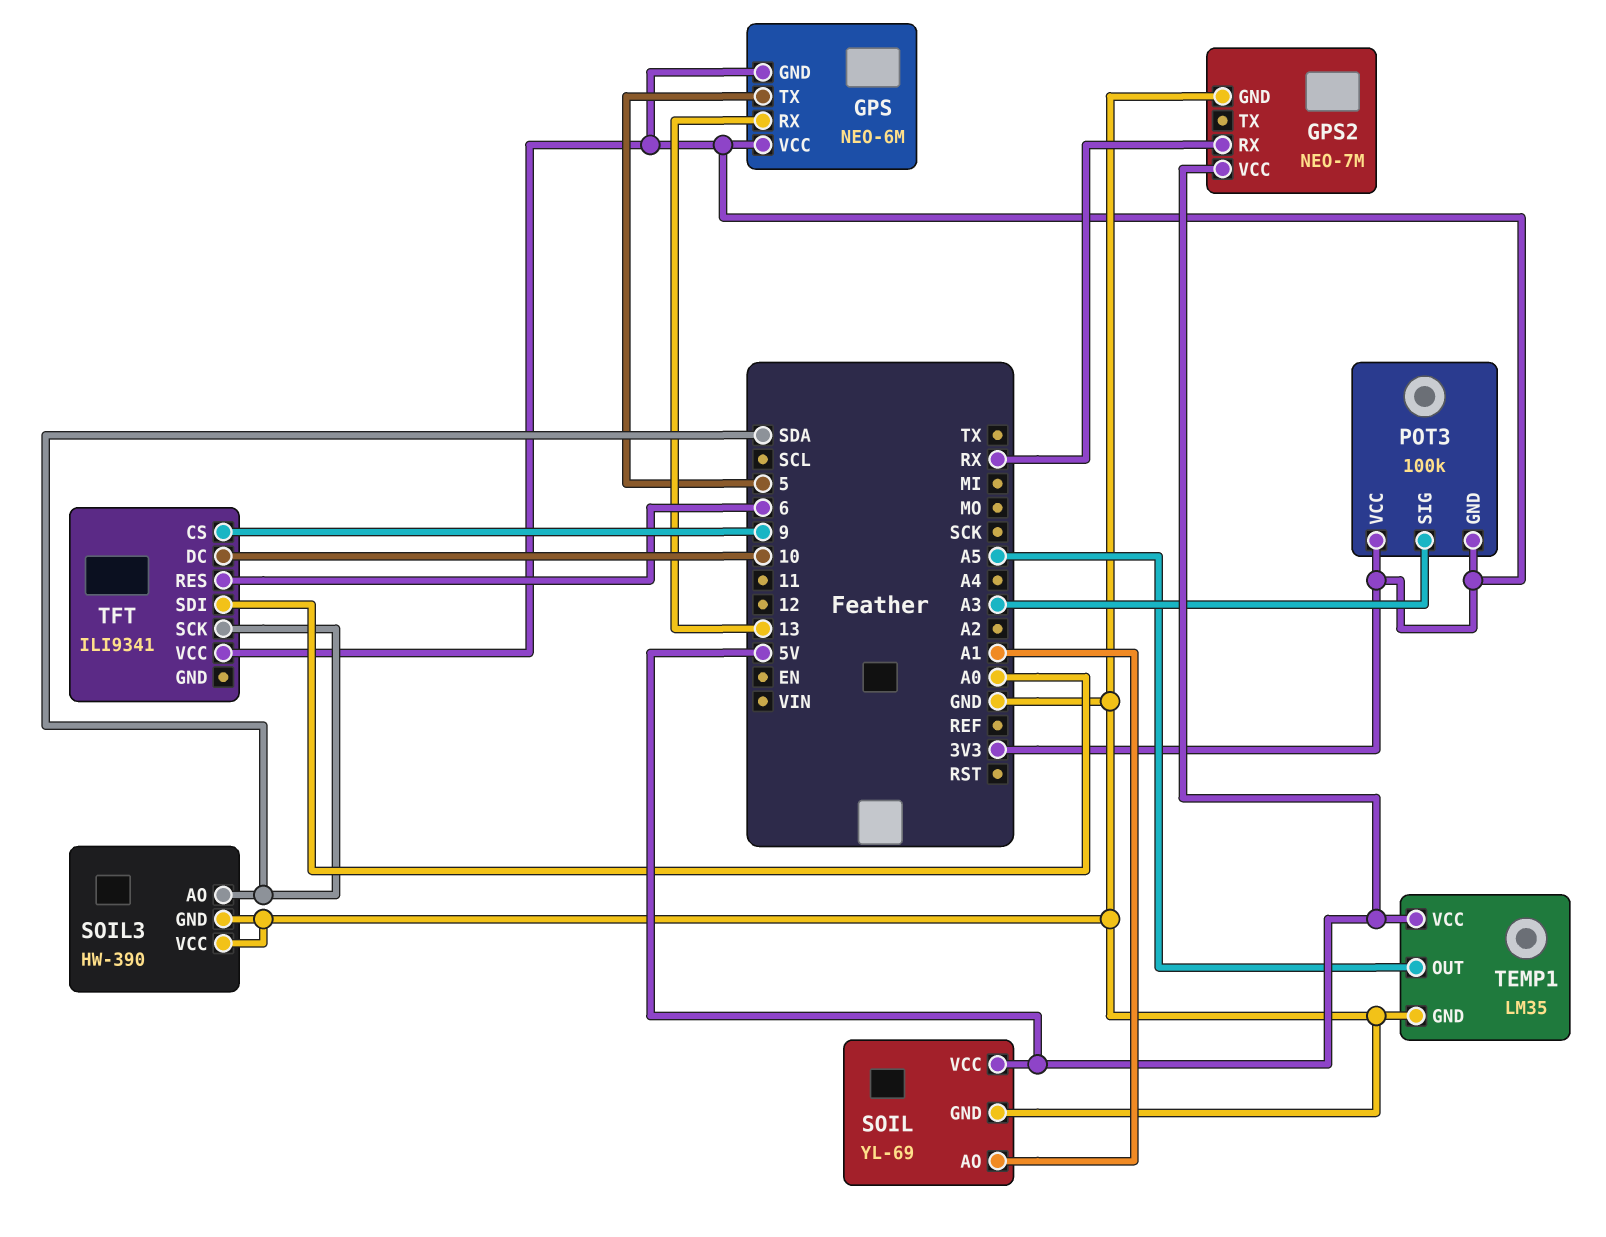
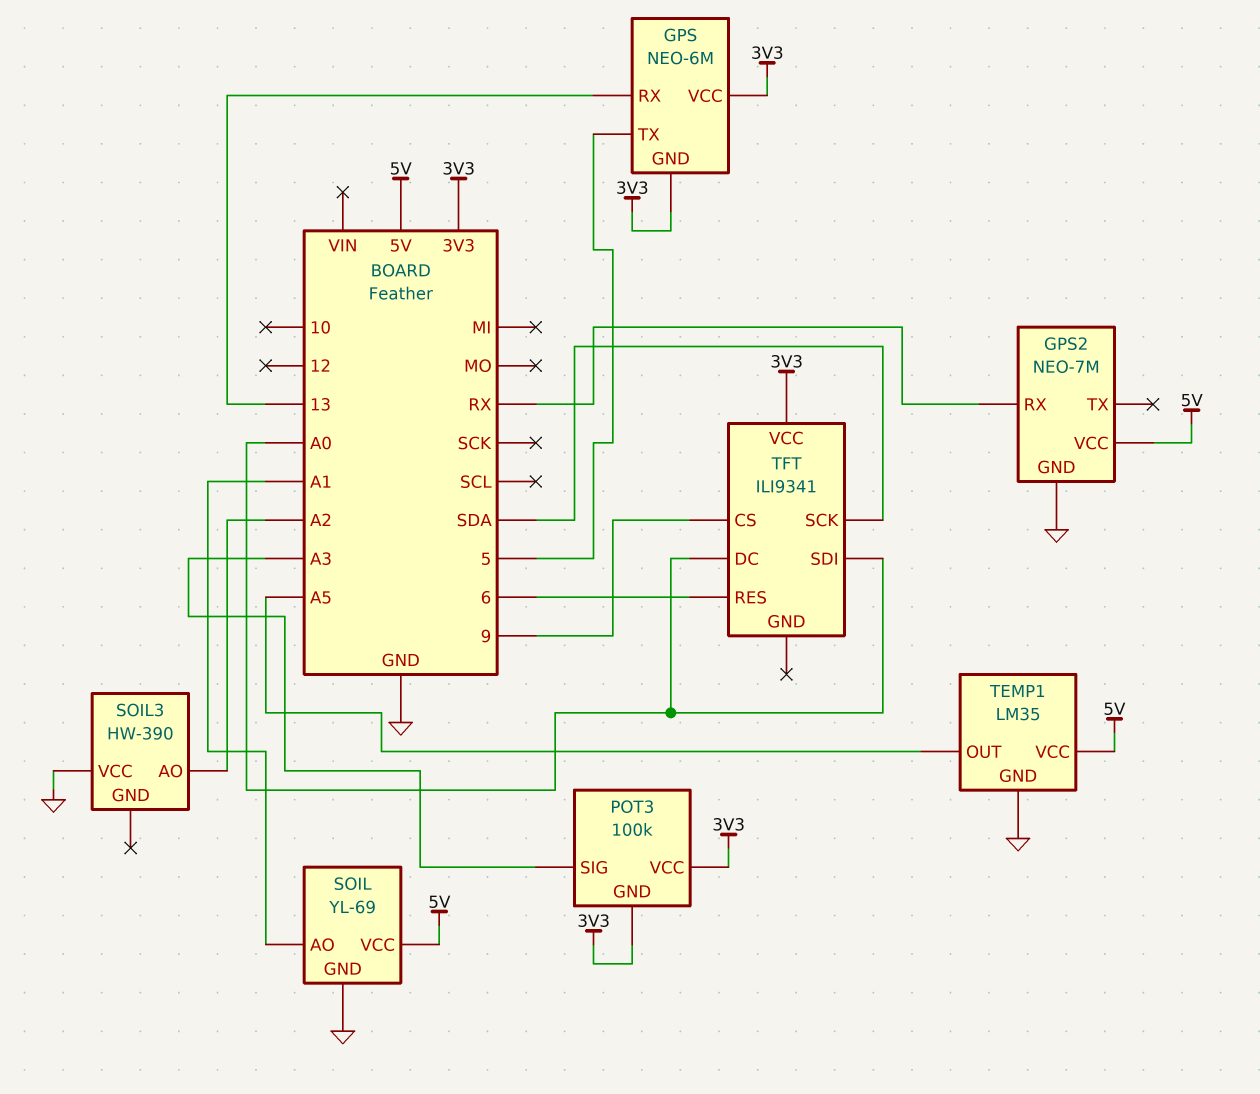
SOIL3 pin AO: SDA -> A2
SOIL3 pin GND: GND -> none
TFT pin DC: 10 -> A0

